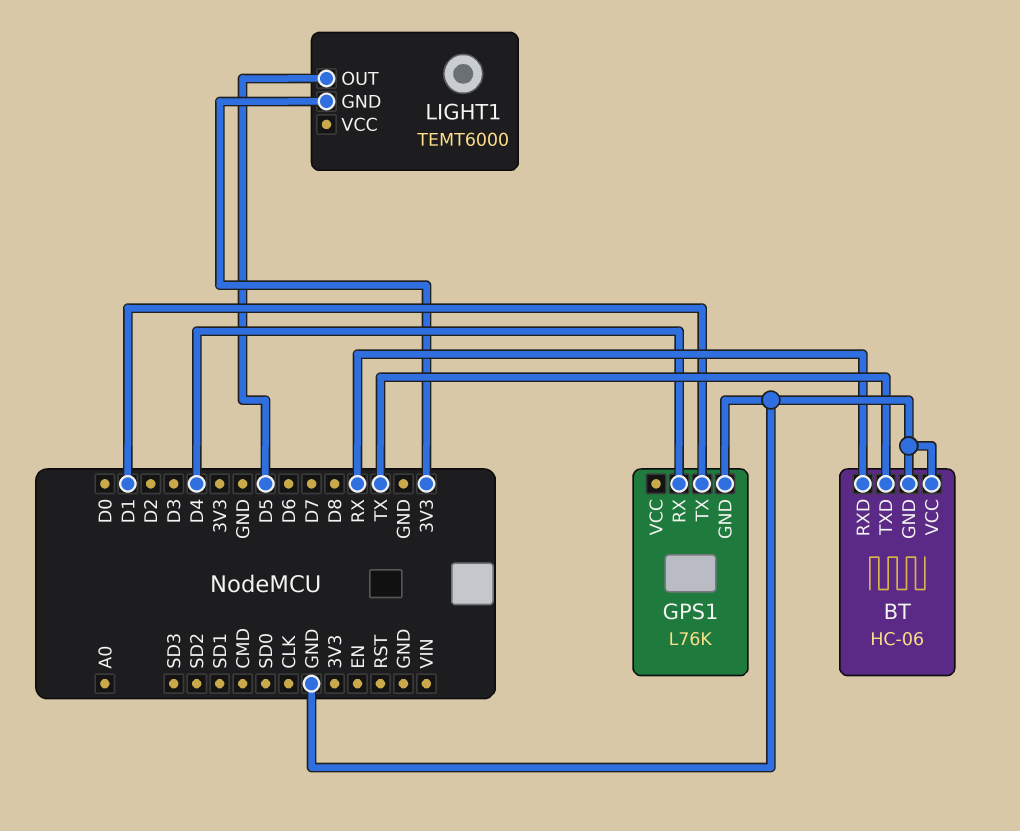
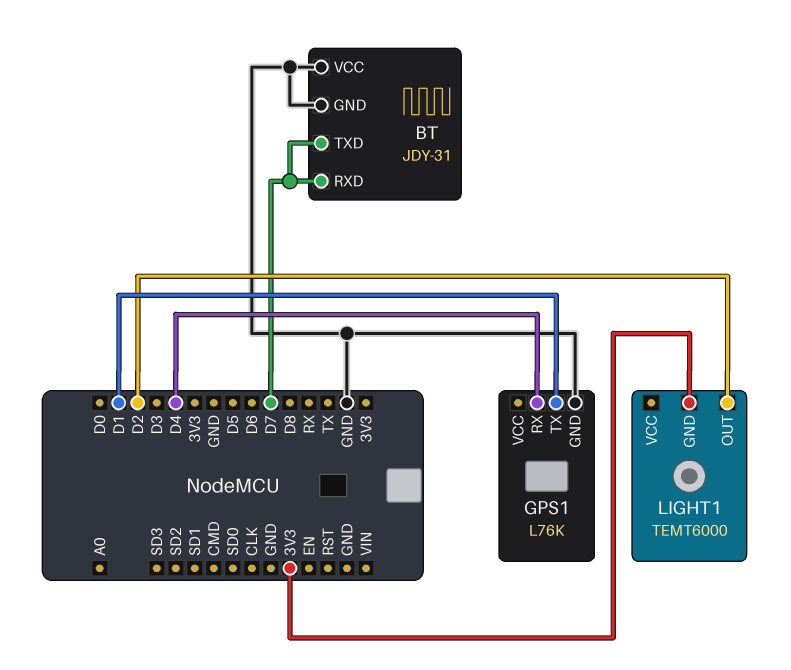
BT: HC-06 -> JDY-31
BT pin RXD: RX -> D7
BT pin TXD: TX -> D7
LIGHT1 pin OUT: D5 -> D2

